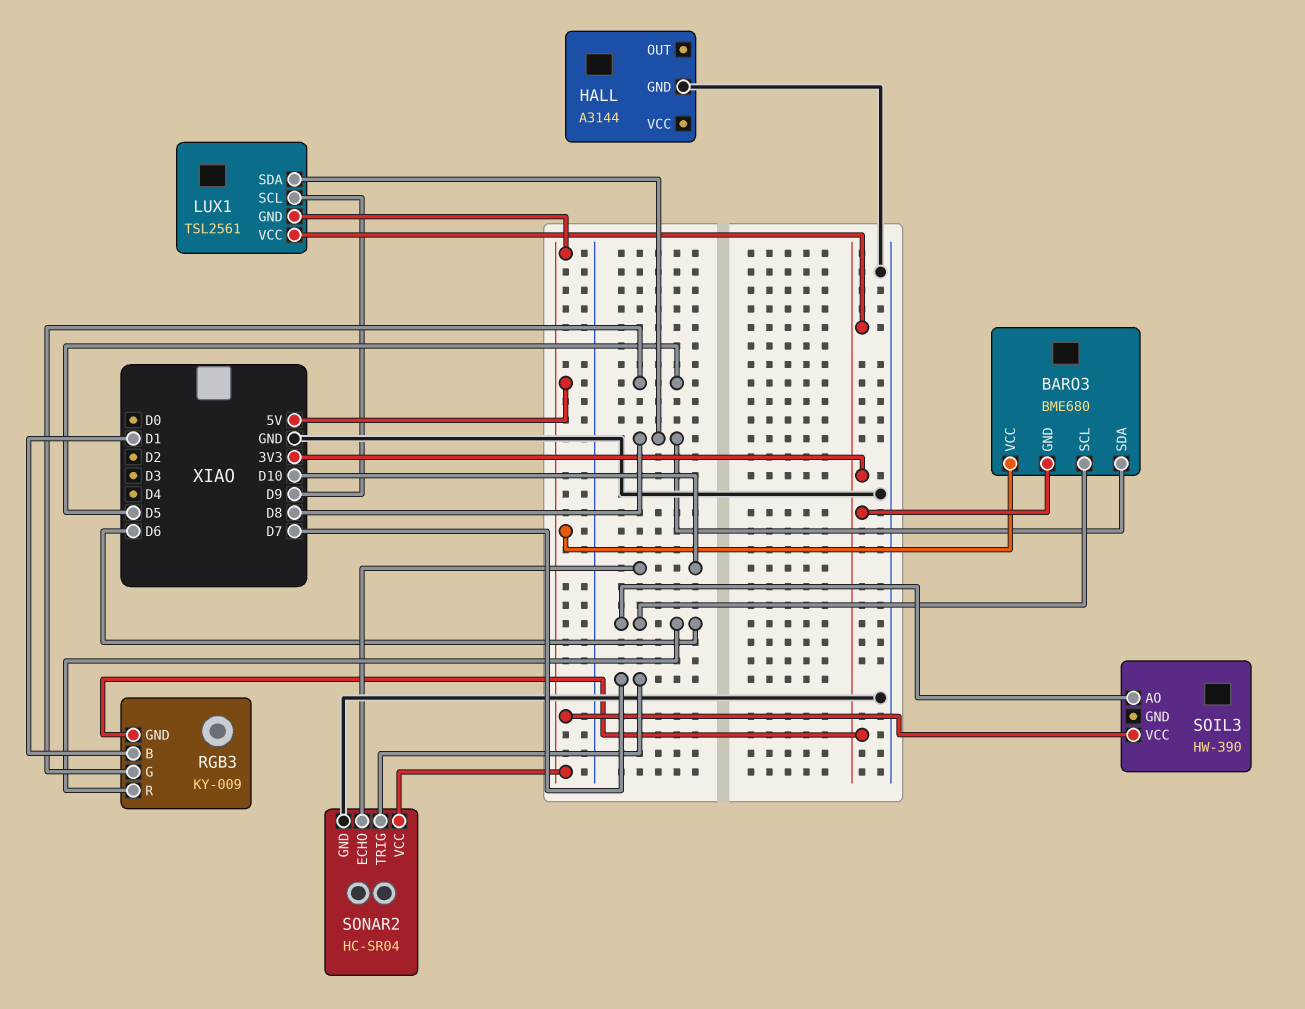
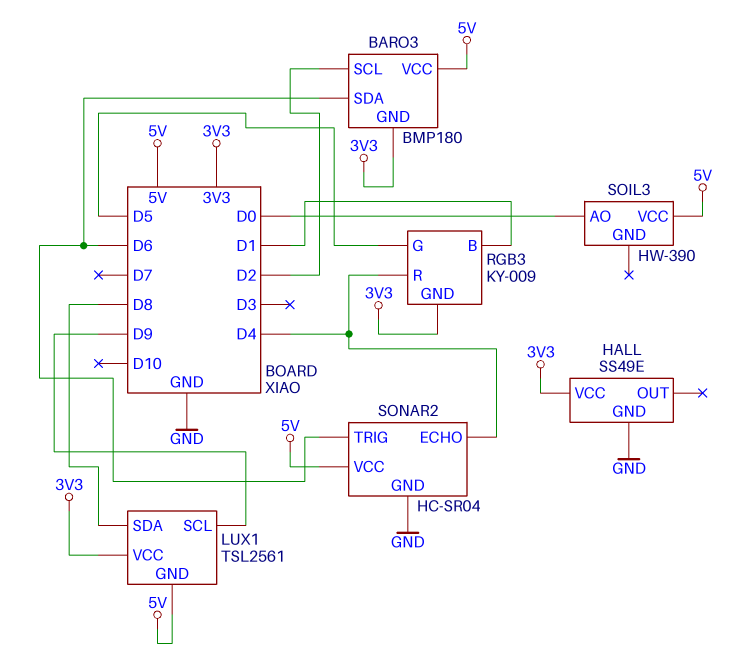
BARO3: BME680 -> BMP180
BARO3 pin SCL: D6 -> D2
BARO3 pin SDA: D8 -> D6
HALL: A3144 -> SS49E
HALL pin VCC: none -> 3V3
RGB3 pin R: D6 -> D4
SOIL3 pin AO: D6 -> D0
SONAR2 pin ECHO: D10 -> D4
SONAR2 pin TRIG: D7 -> D6

